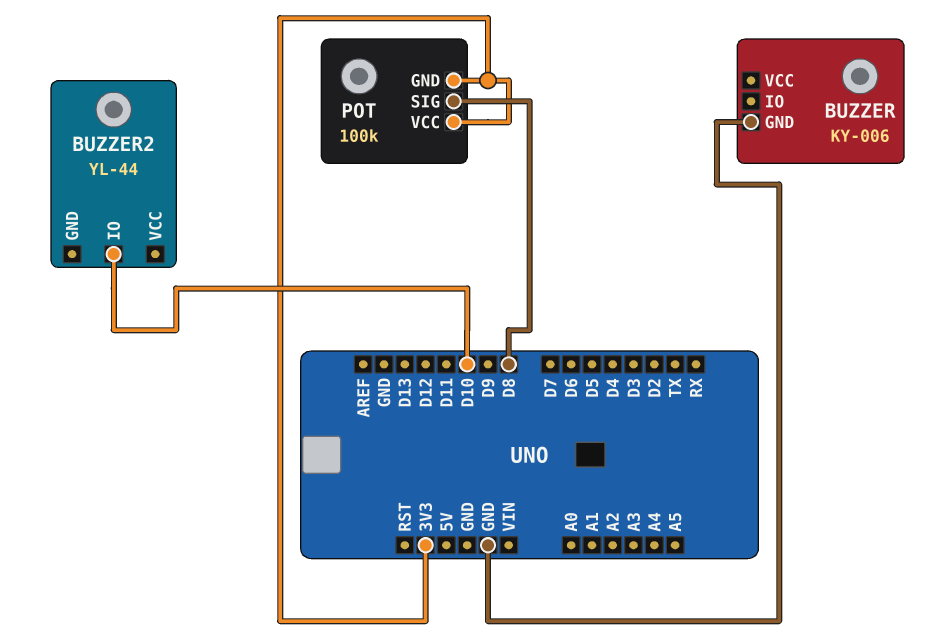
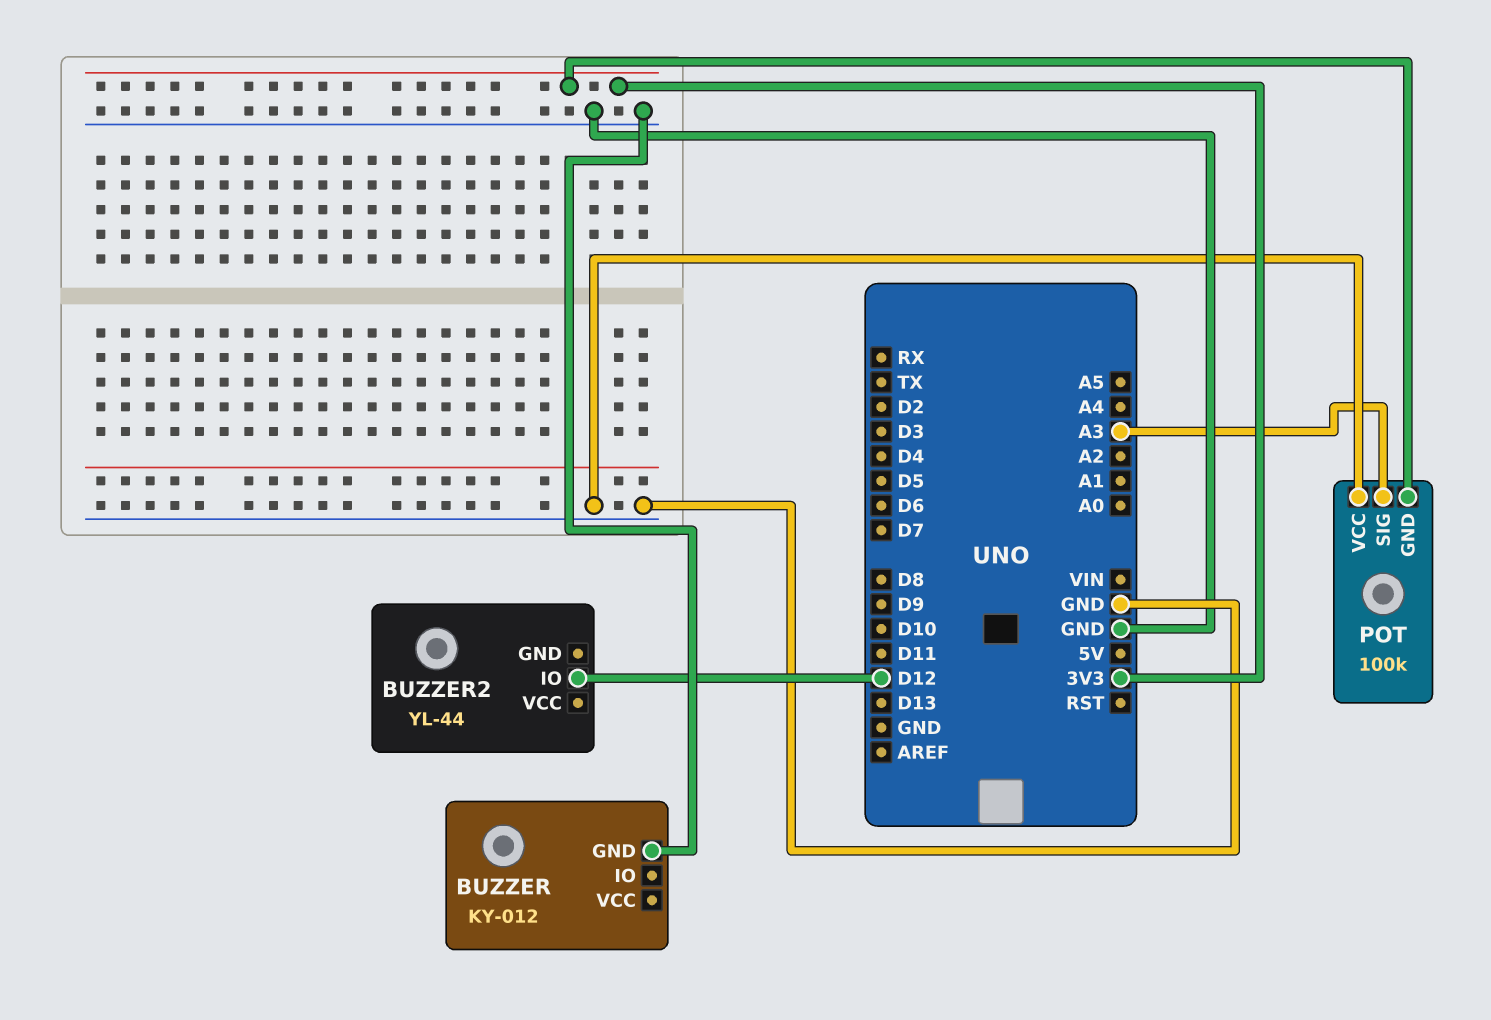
BUZZER: KY-006 -> KY-012
BUZZER2 pin IO: D10 -> D12
POT pin SIG: D8 -> A3
POT pin VCC: 3V3 -> GND

